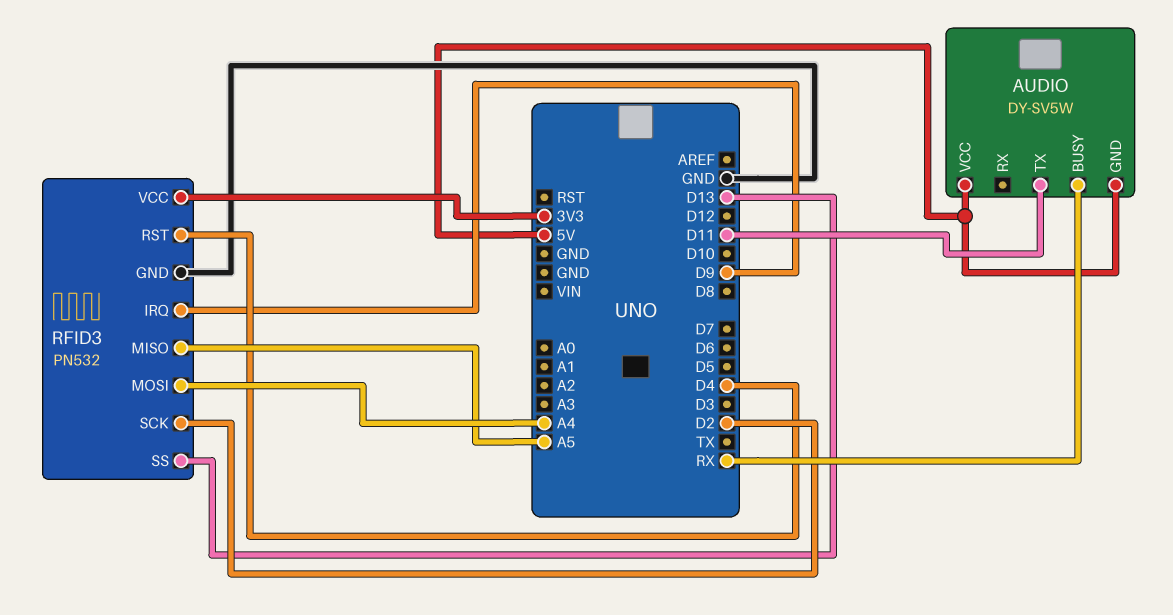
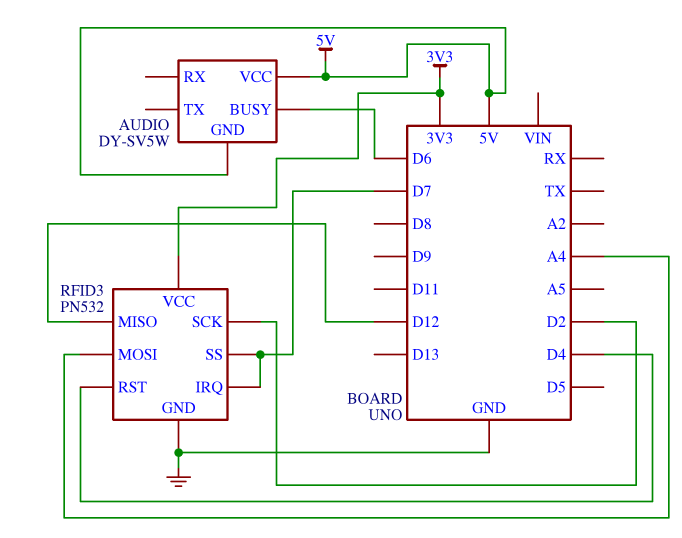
AUDIO pin BUSY: RX -> D6
AUDIO pin TX: D11 -> none
RFID3 pin IRQ: D9 -> D7
RFID3 pin MISO: A5 -> D12
RFID3 pin SS: D13 -> D7

